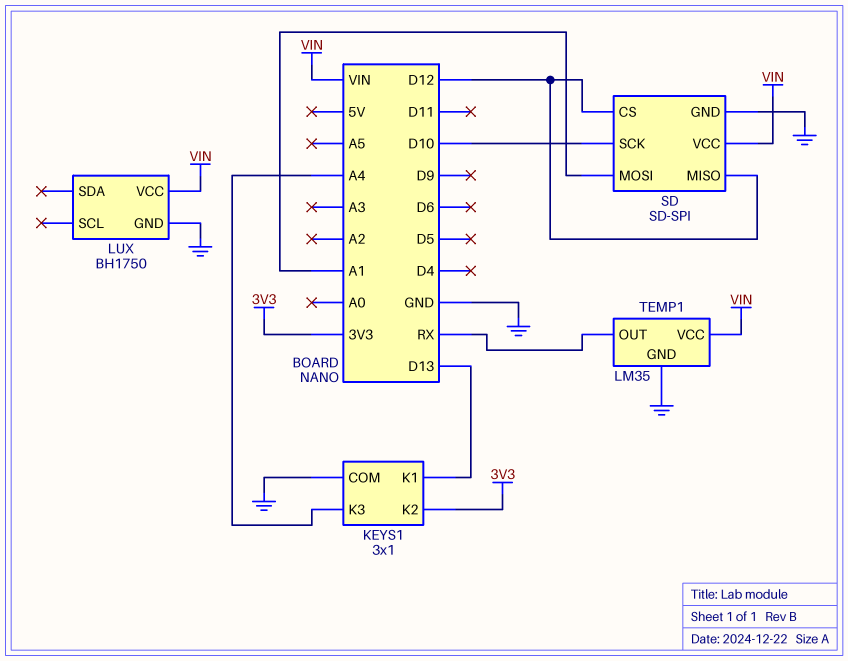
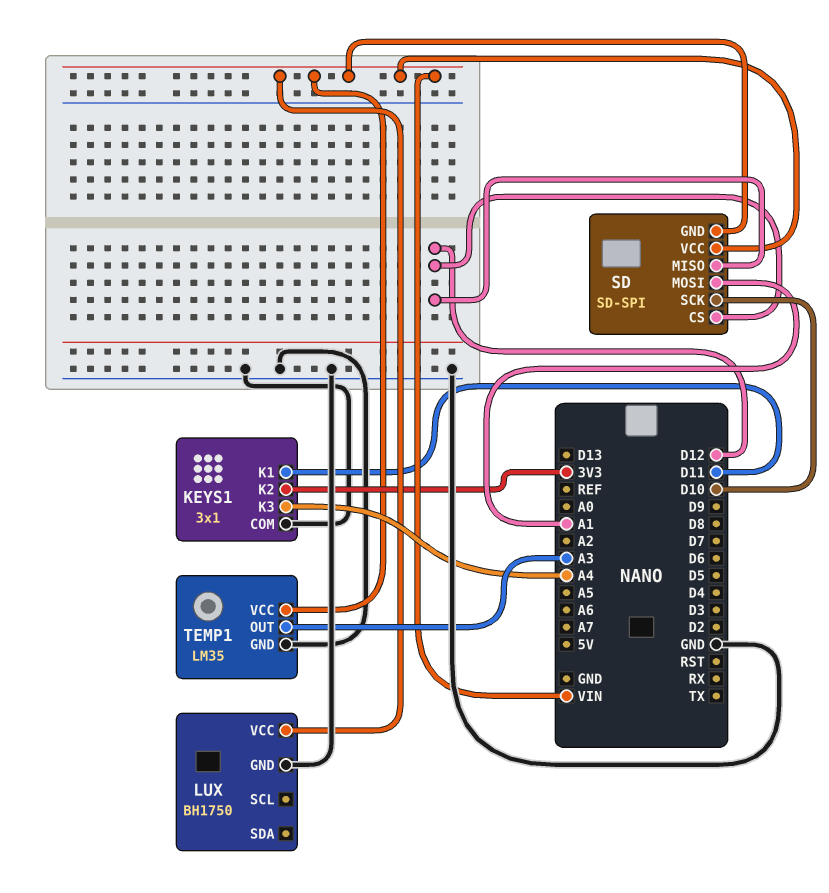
KEYS1 pin K1: D13 -> D11
SD pin GND: GND -> VIN
TEMP1 pin OUT: RX -> A3

